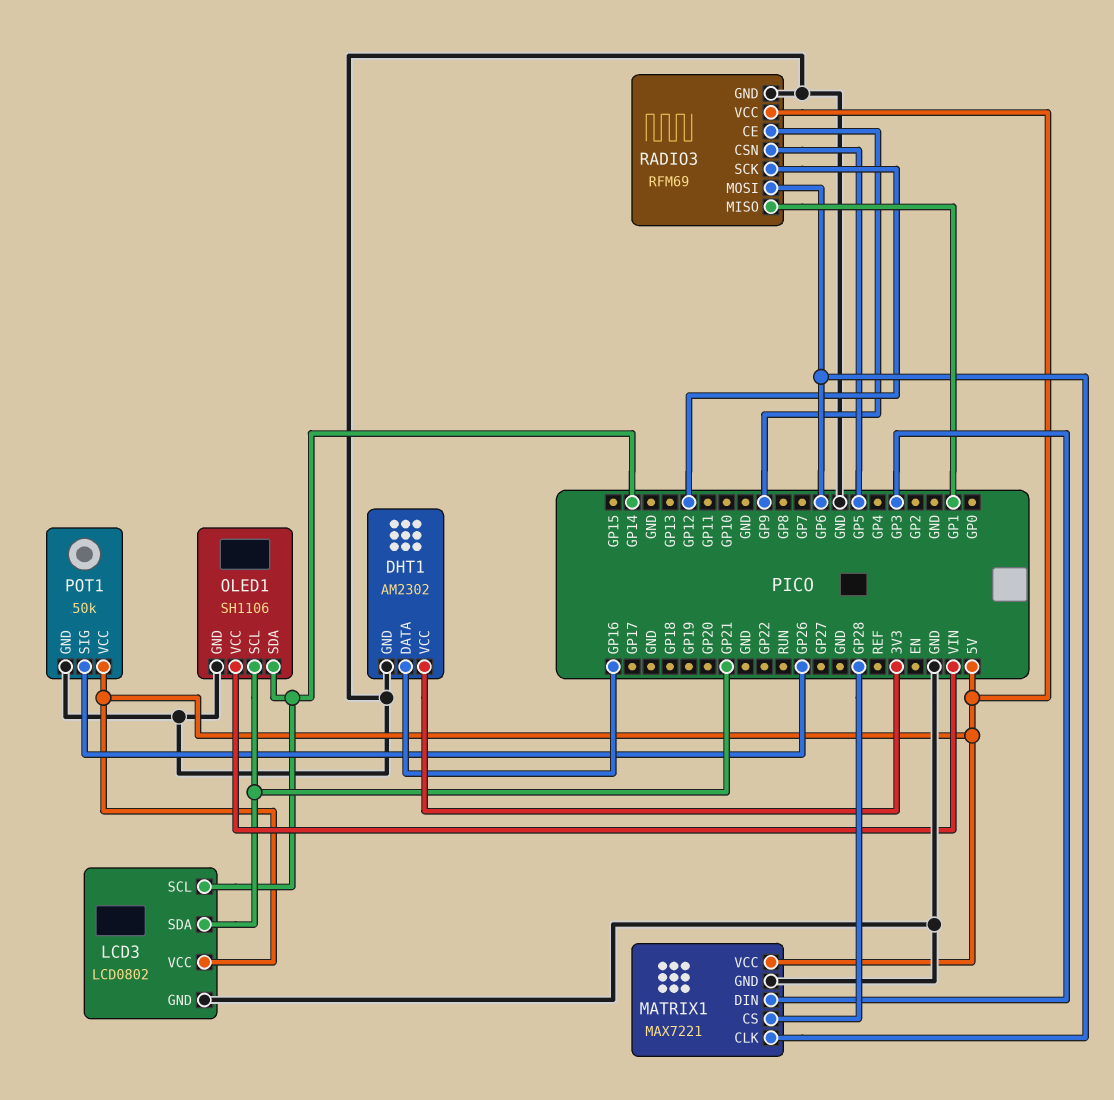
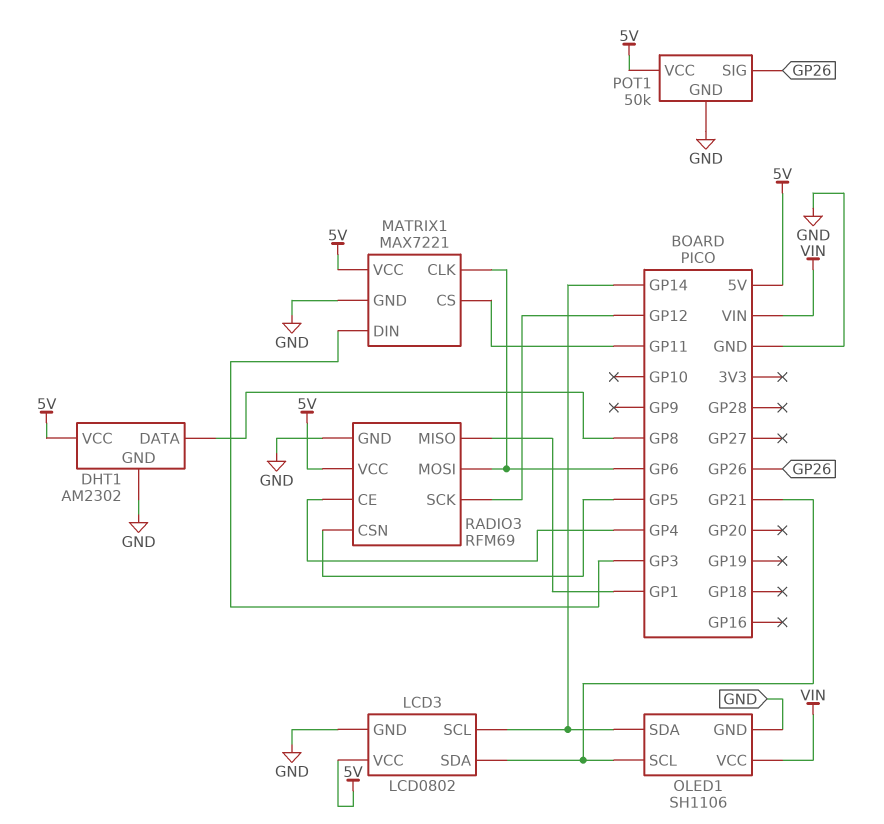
DHT1 pin DATA: GP16 -> GP8
DHT1 pin VCC: 3V3 -> 5V
MATRIX1 pin CS: GP28 -> GP11
RADIO3 pin CE: GP9 -> GP4

